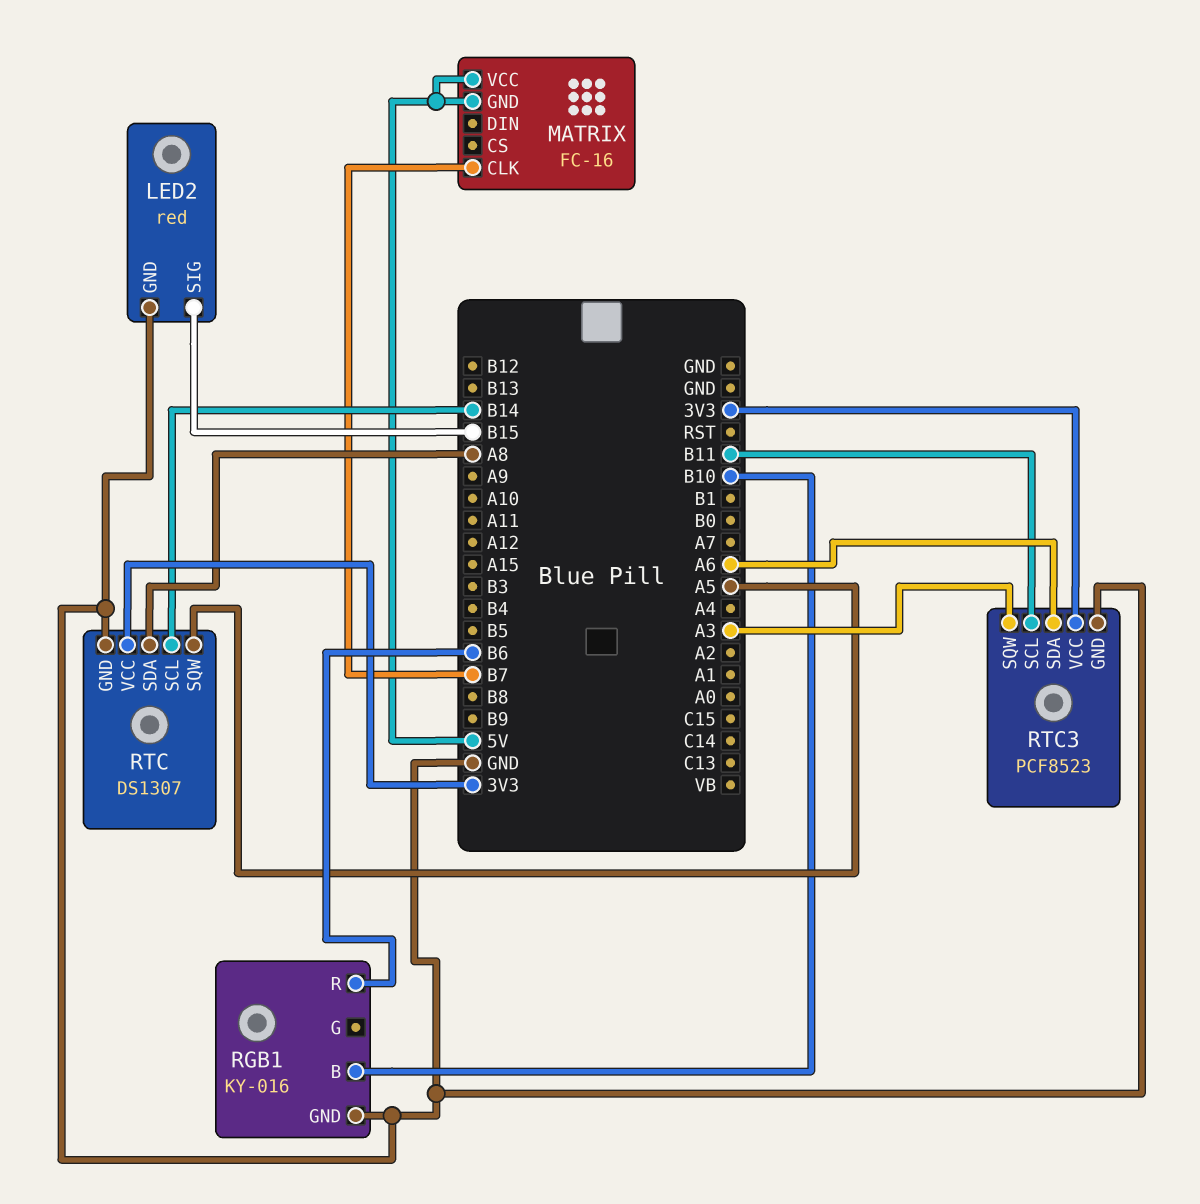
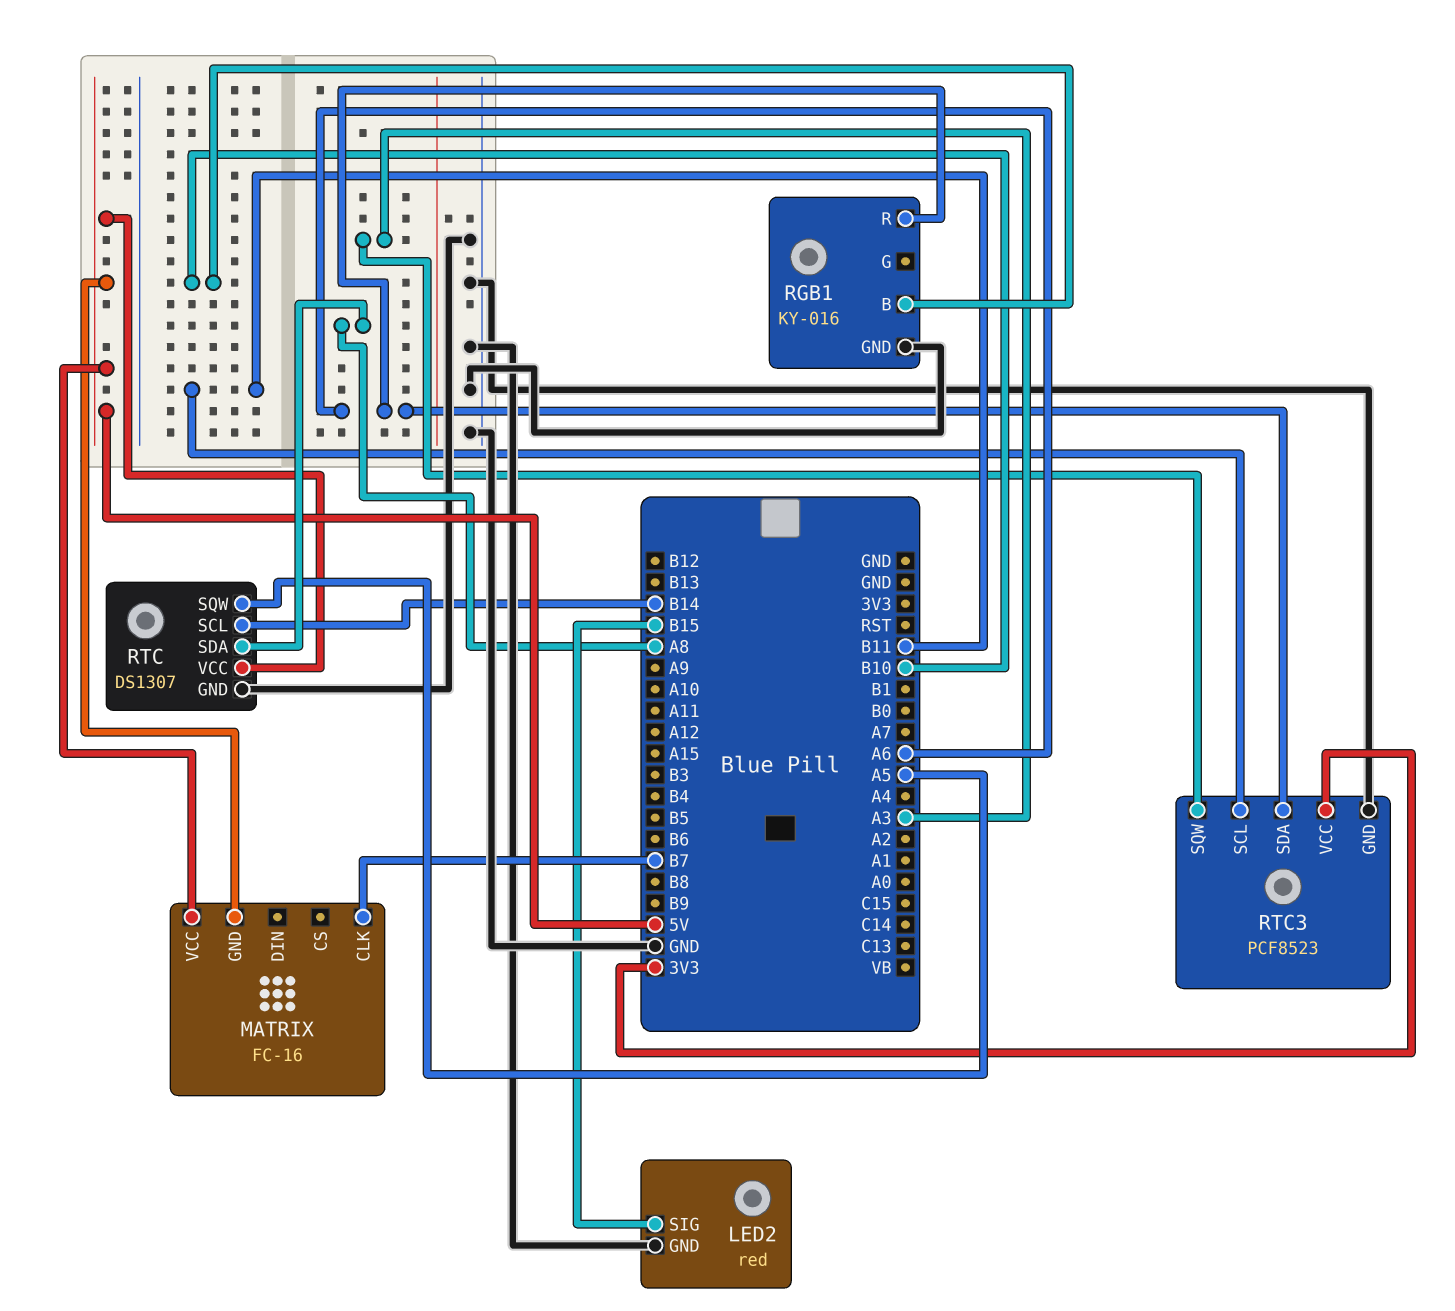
RGB1 pin R: B6 -> A6
RTC pin VCC: 3V3 -> 5V

